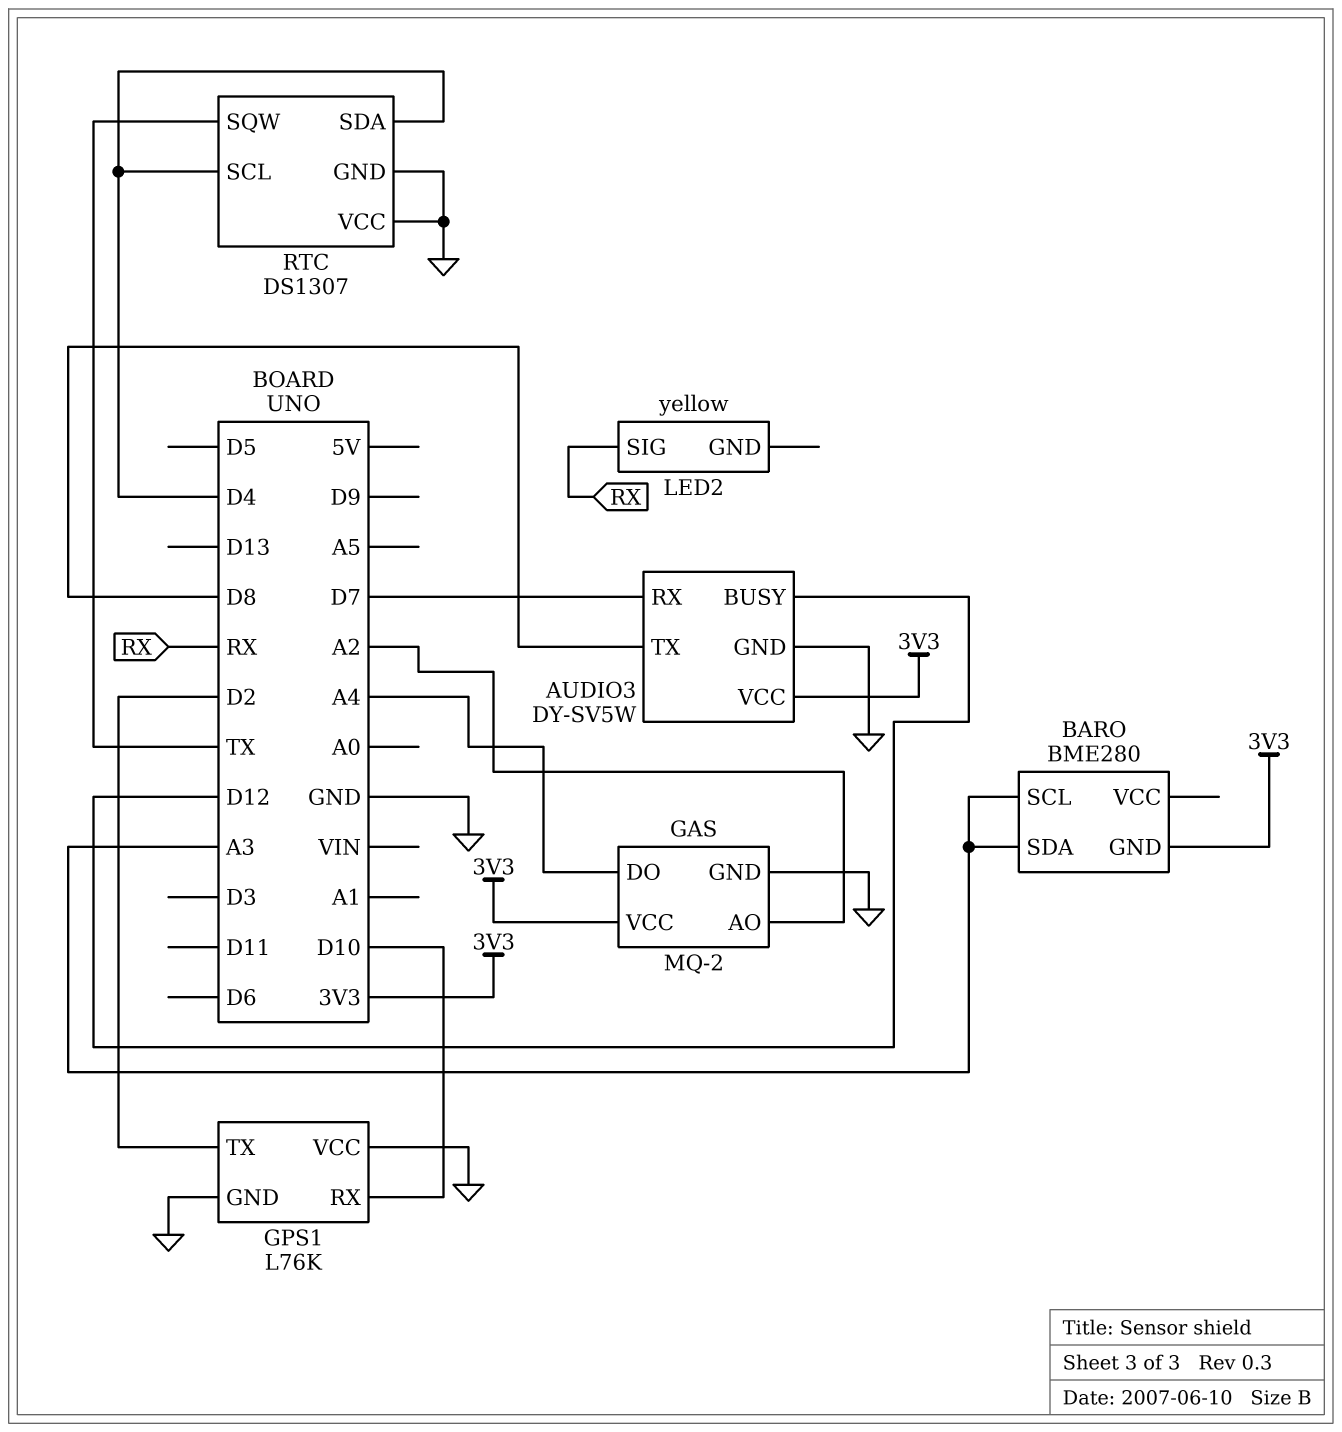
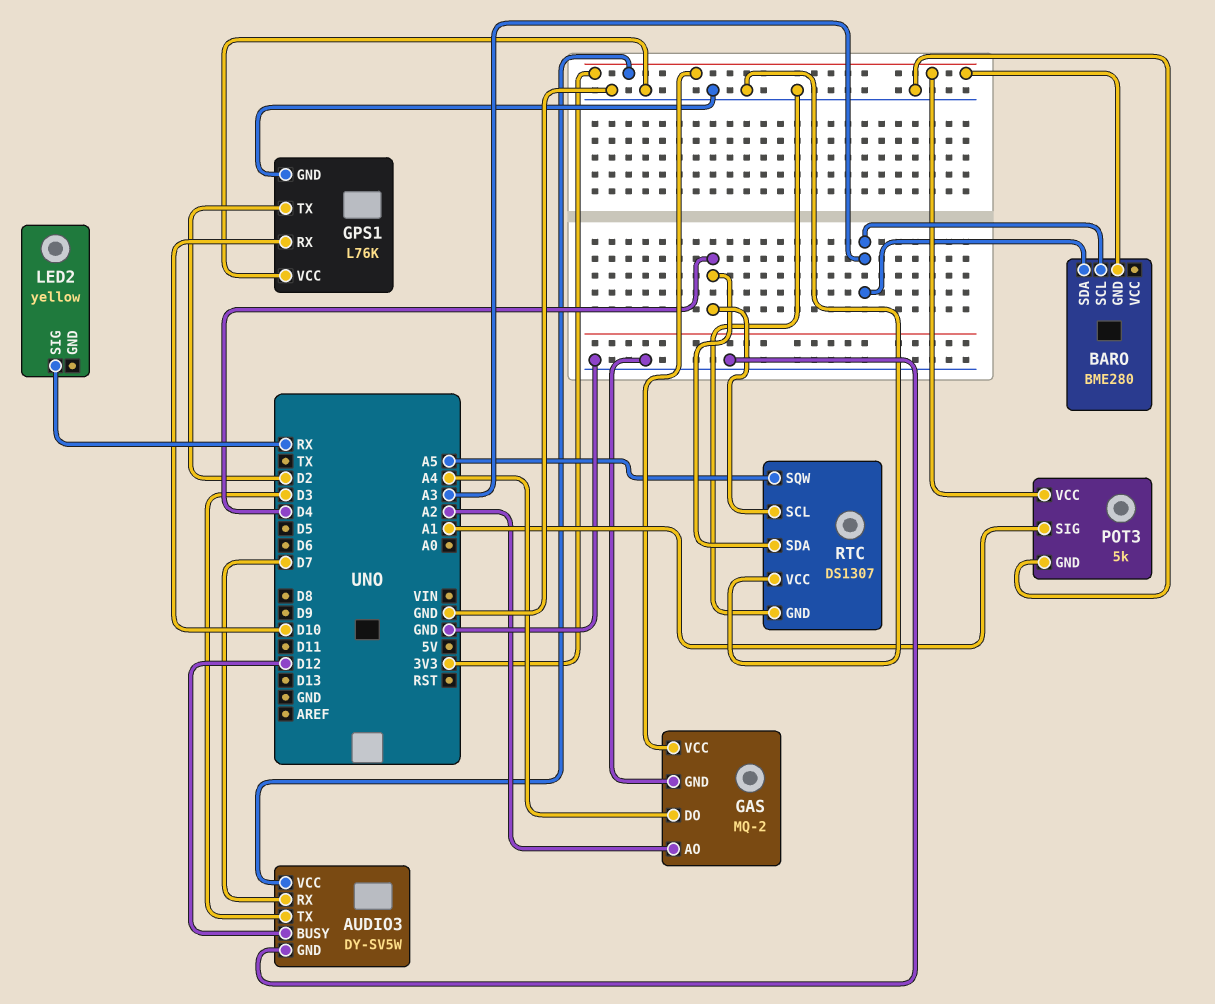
AUDIO3 pin TX: D8 -> D3
POT3: none -> 5k
POT3 pin GND: none -> GND
POT3 pin SIG: none -> A1
POT3 pin VCC: none -> 3V3
RTC pin SQW: TX -> A5

